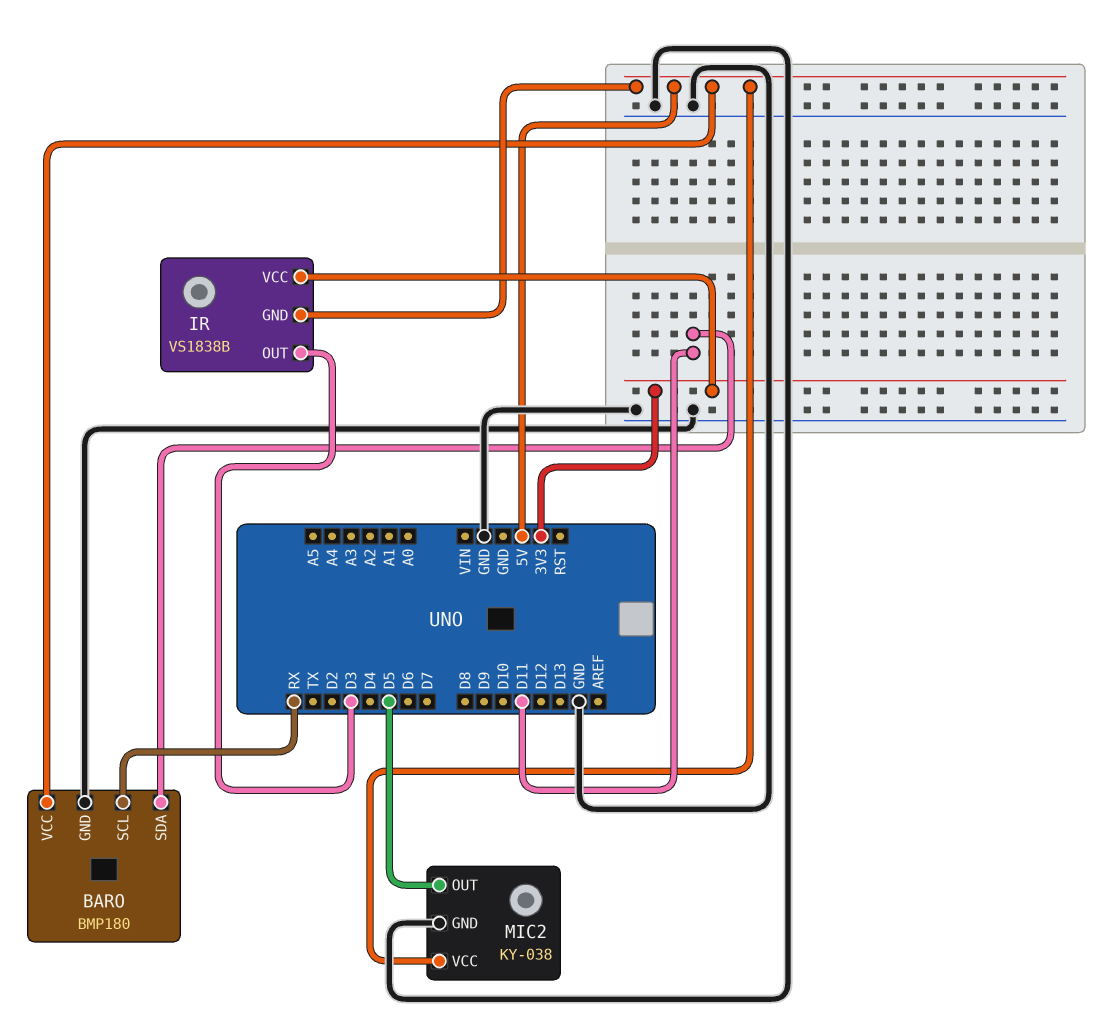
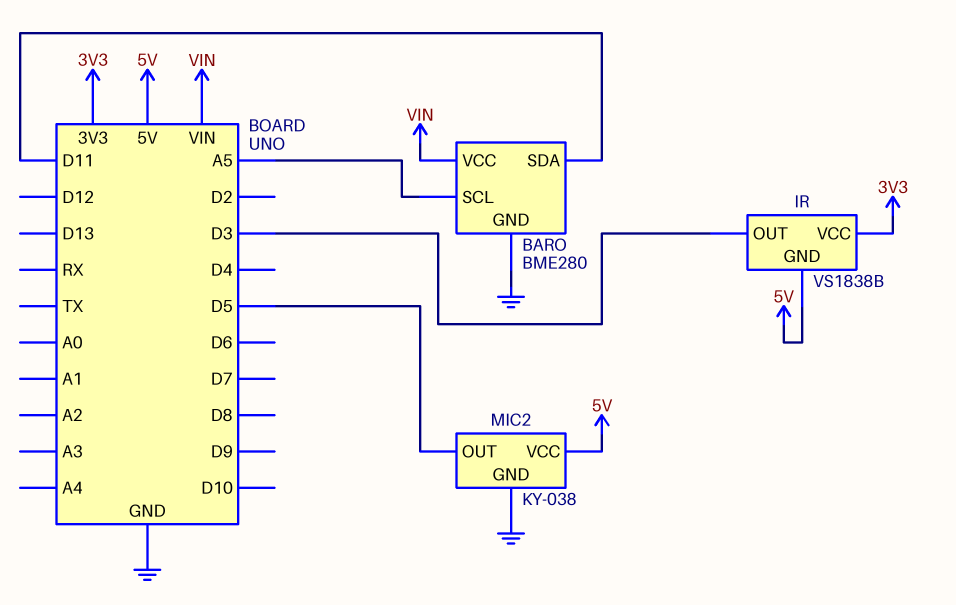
BARO: BMP180 -> BME280
BARO pin SCL: RX -> A5
BARO pin VCC: 5V -> VIN

